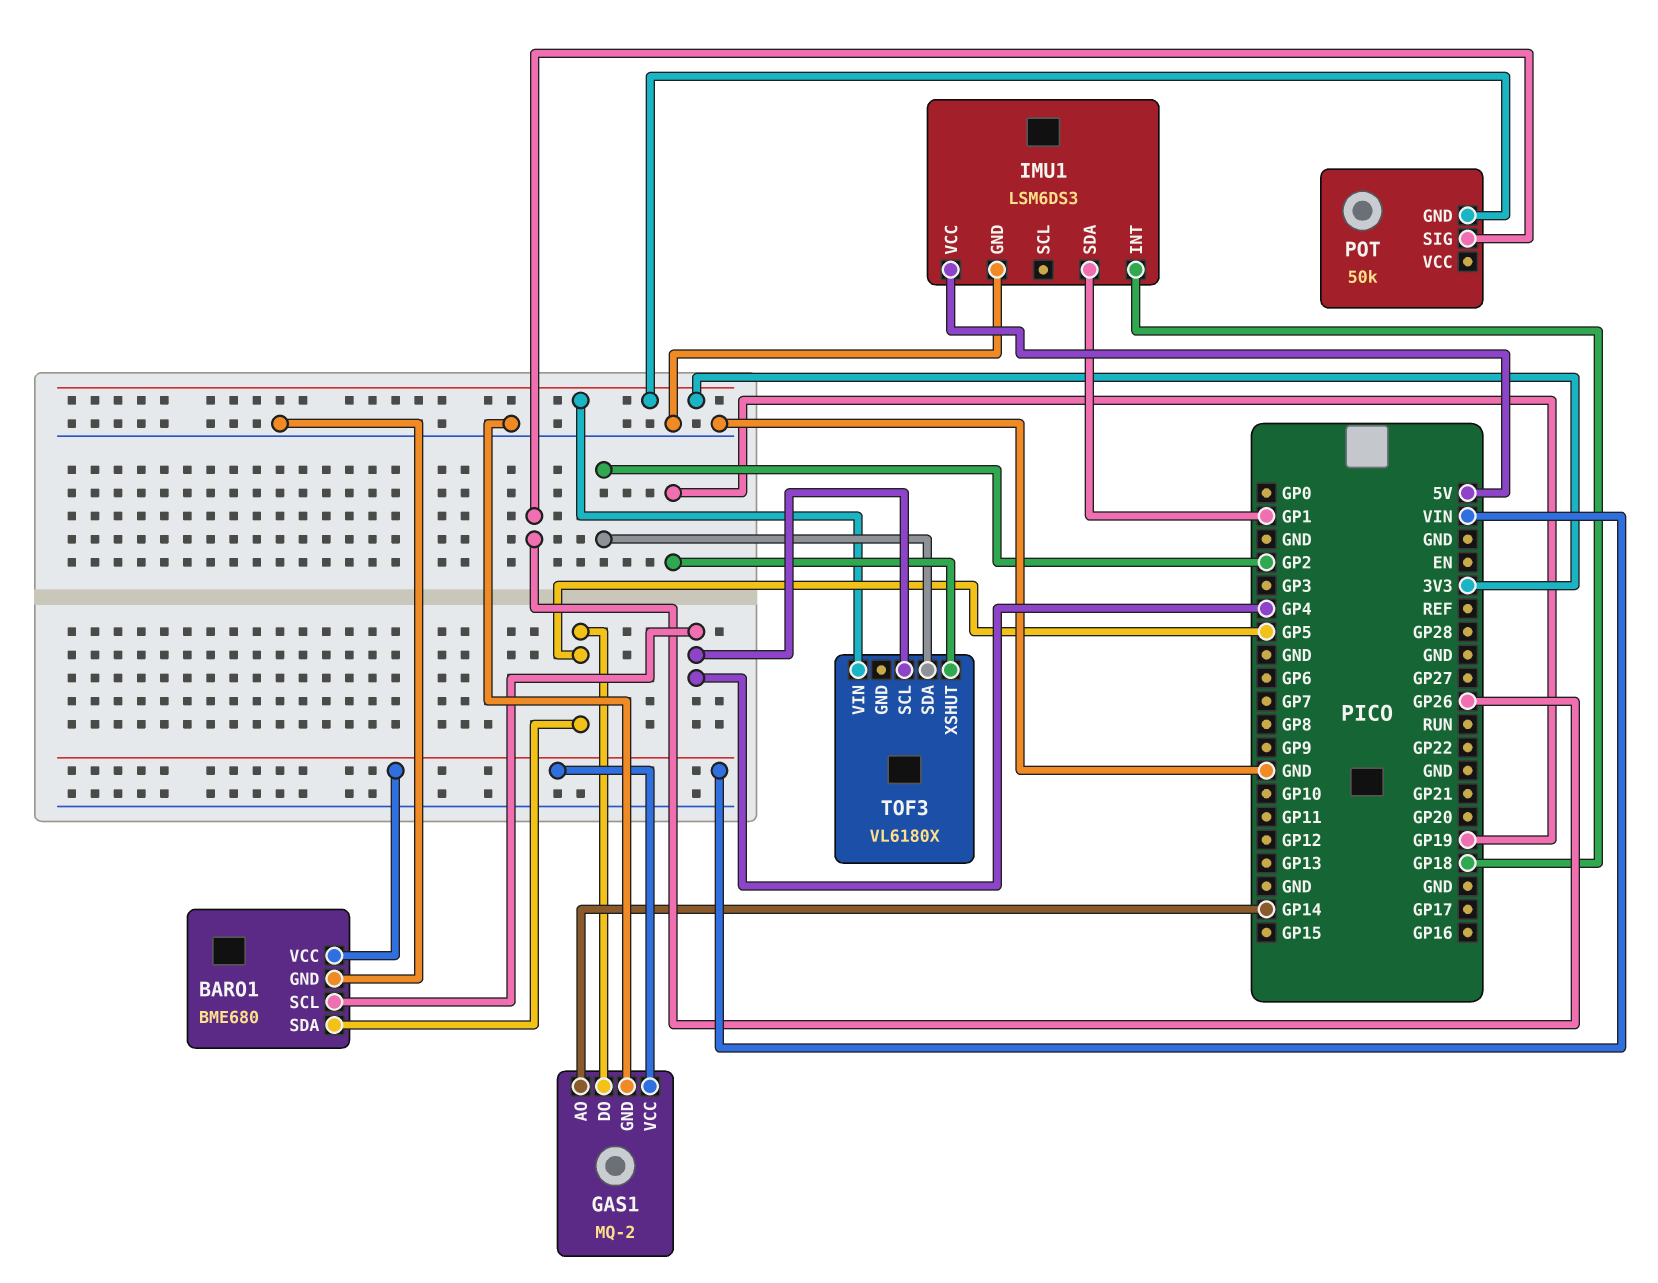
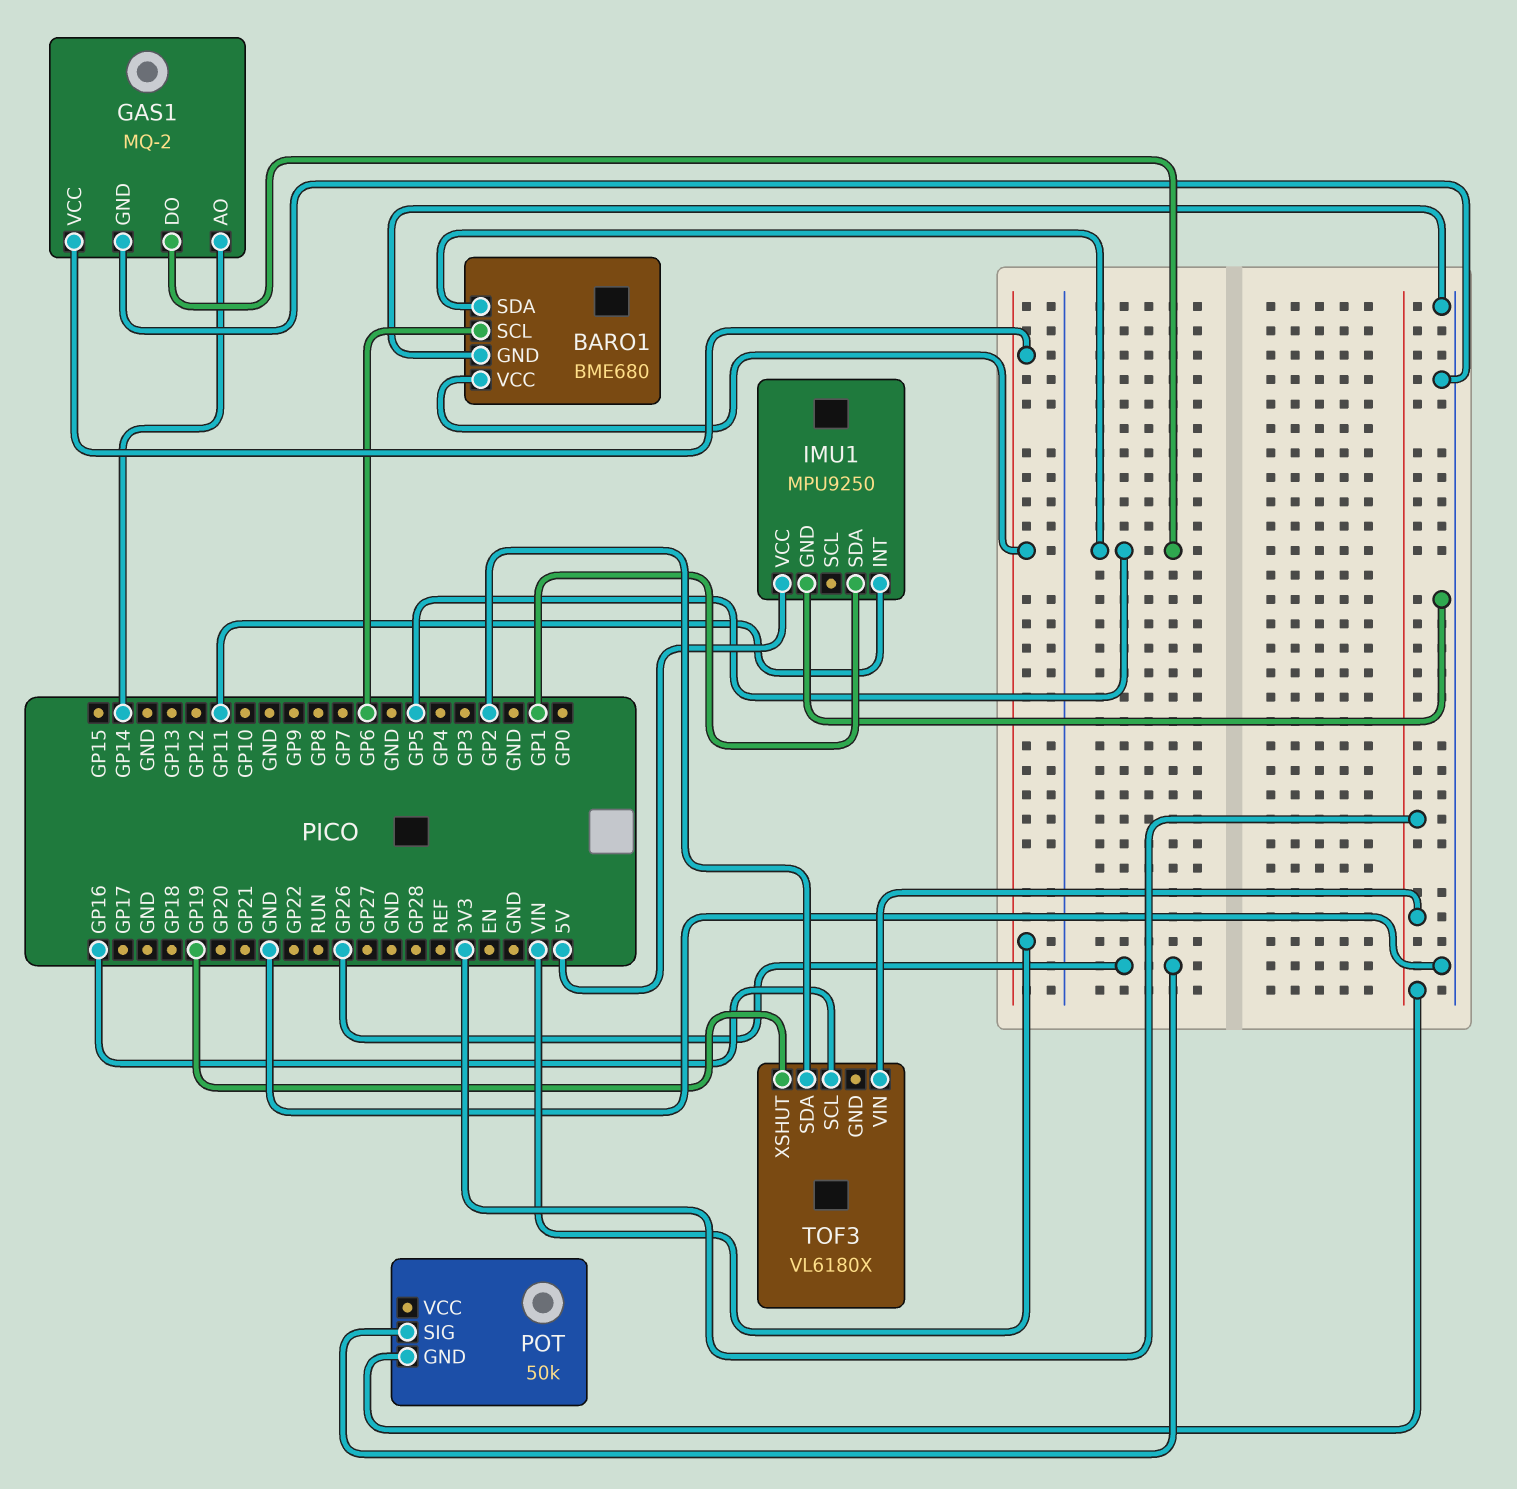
BARO1 pin SCL: GP4 -> GP6
IMU1: LSM6DS3 -> MPU9250
IMU1 pin INT: GP18 -> GP11
TOF3 pin SCL: GP4 -> GP16

